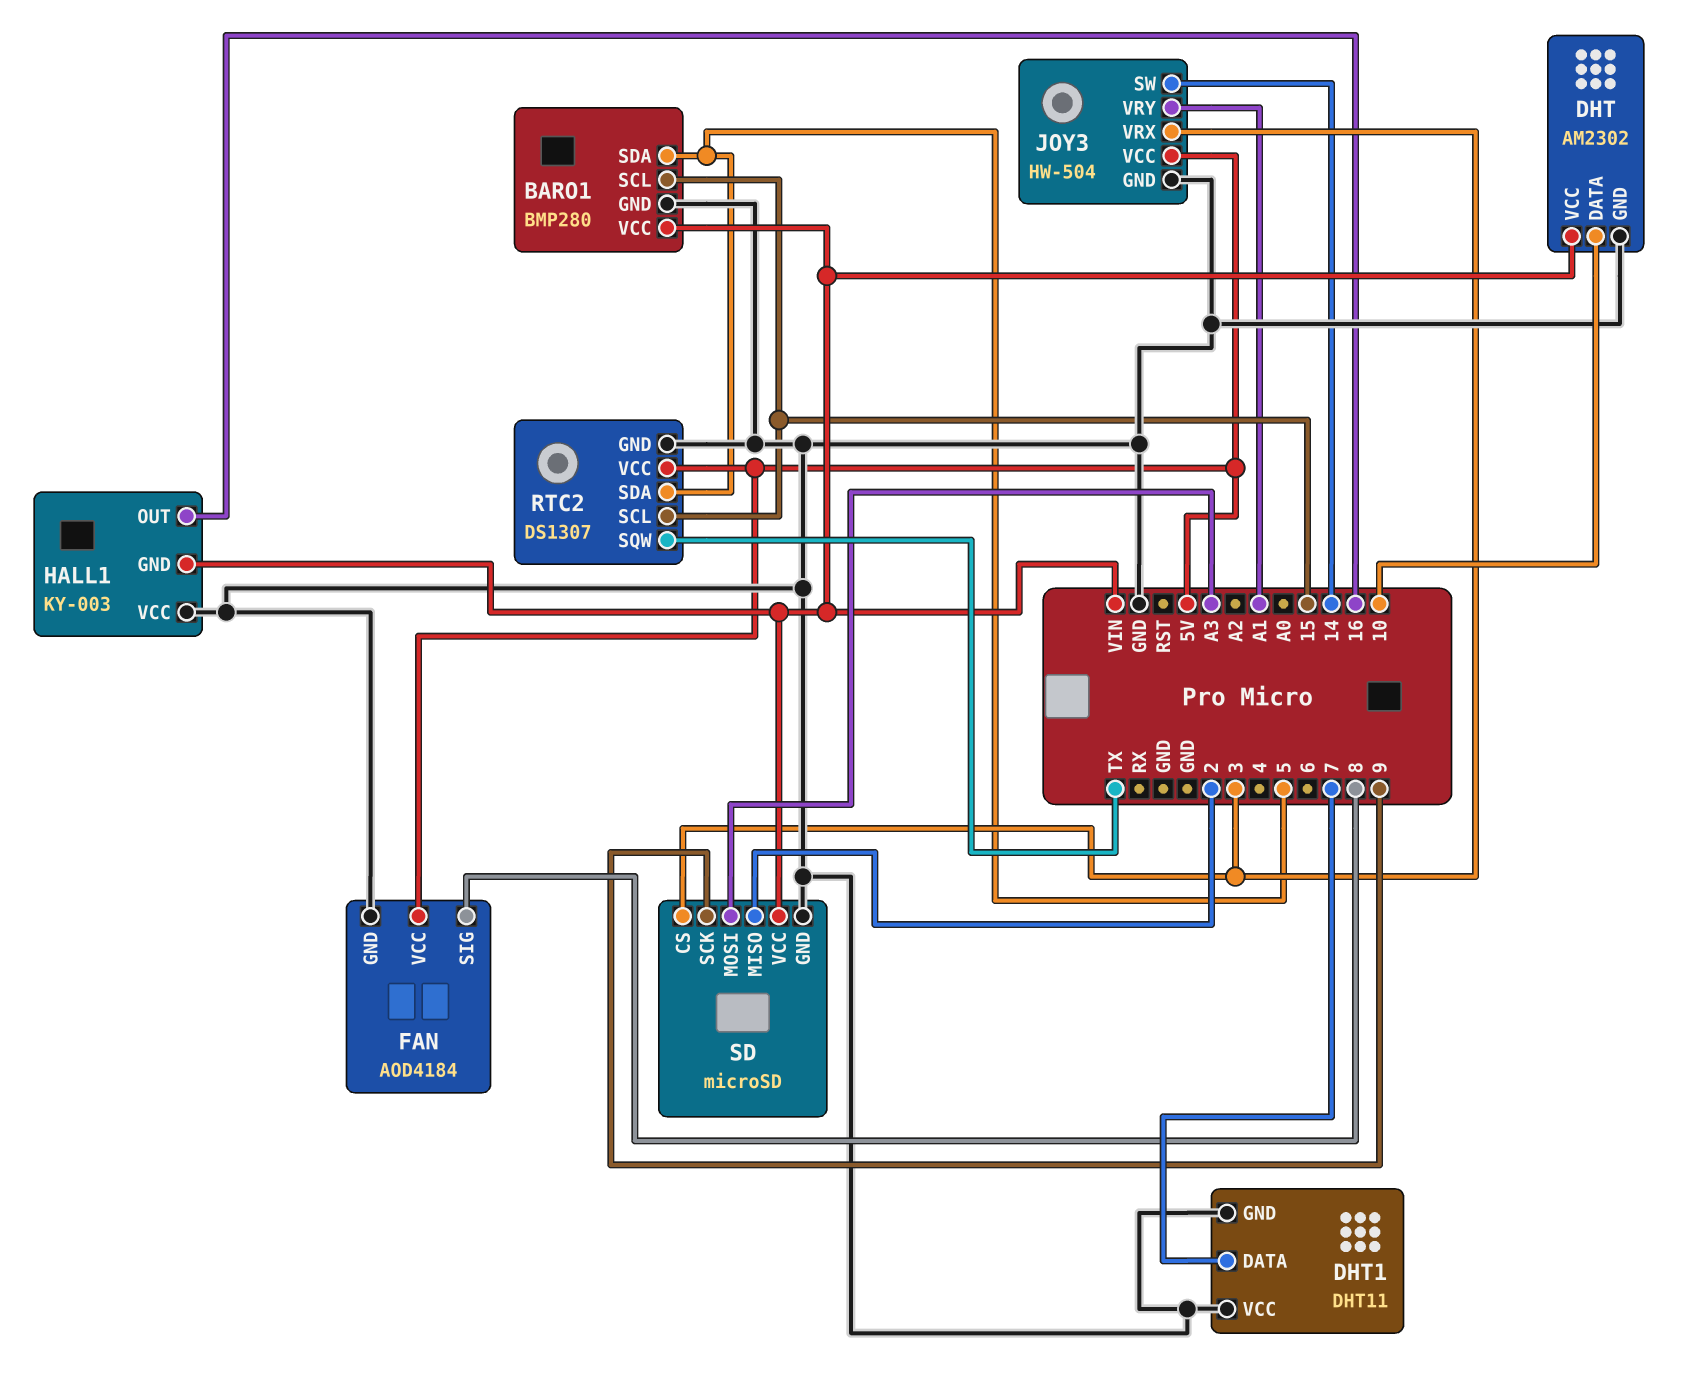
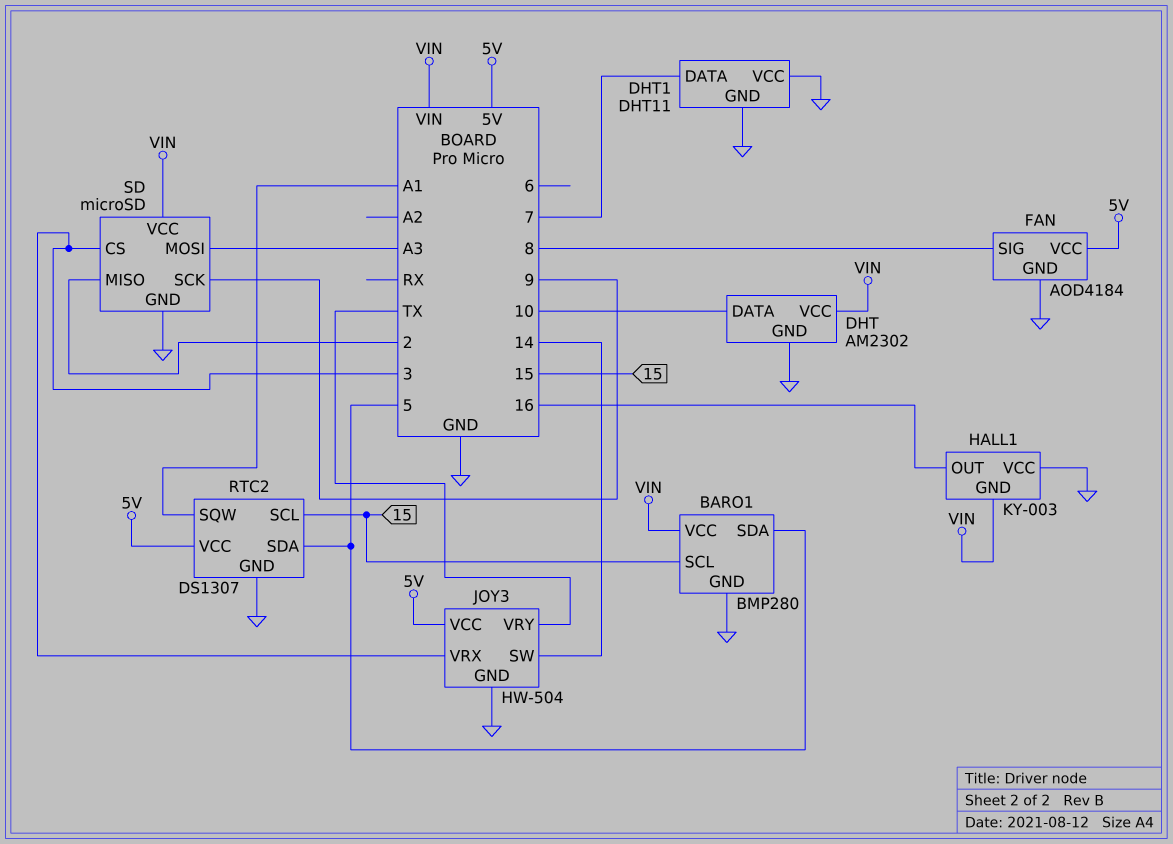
JOY3 pin VRY: A1 -> TX
RTC2 pin SQW: TX -> A1

